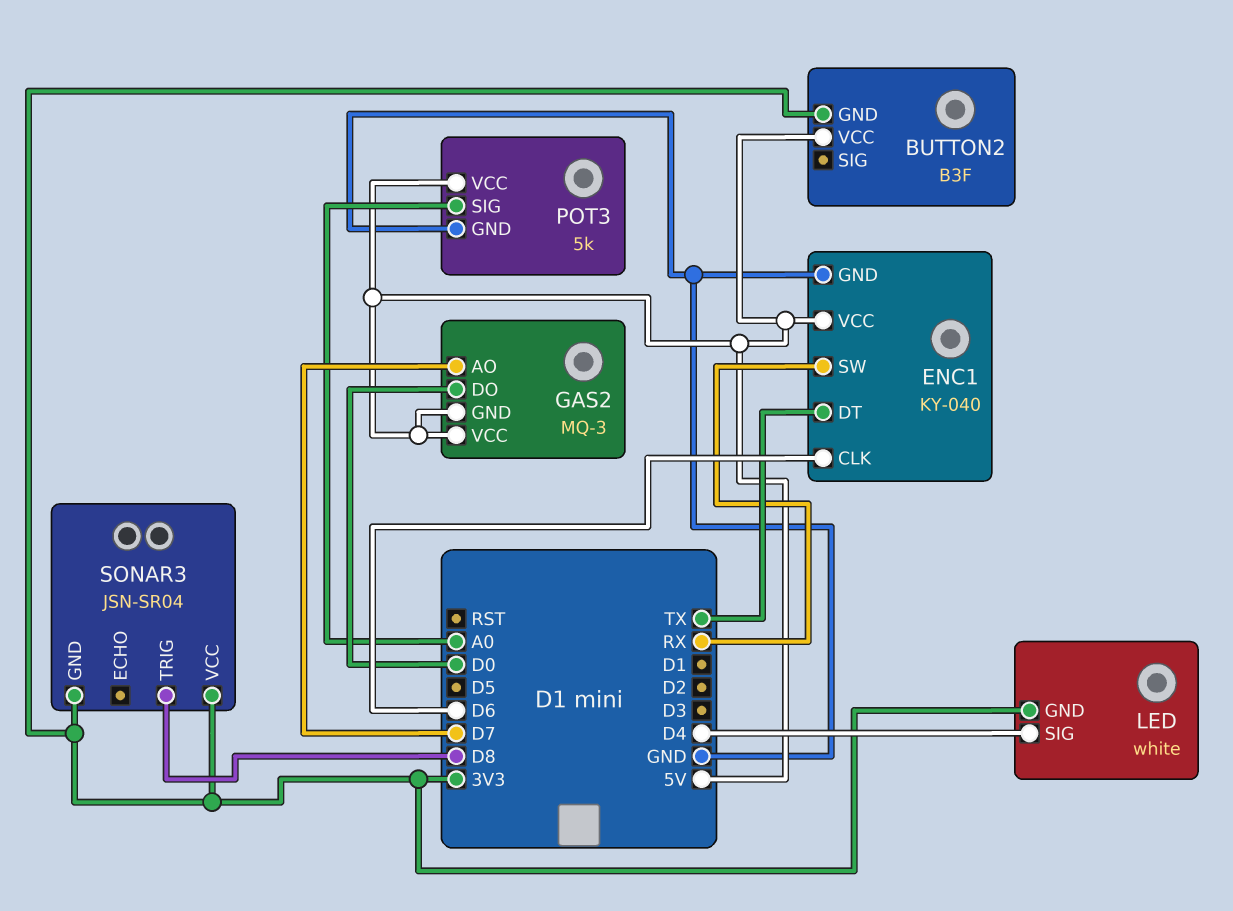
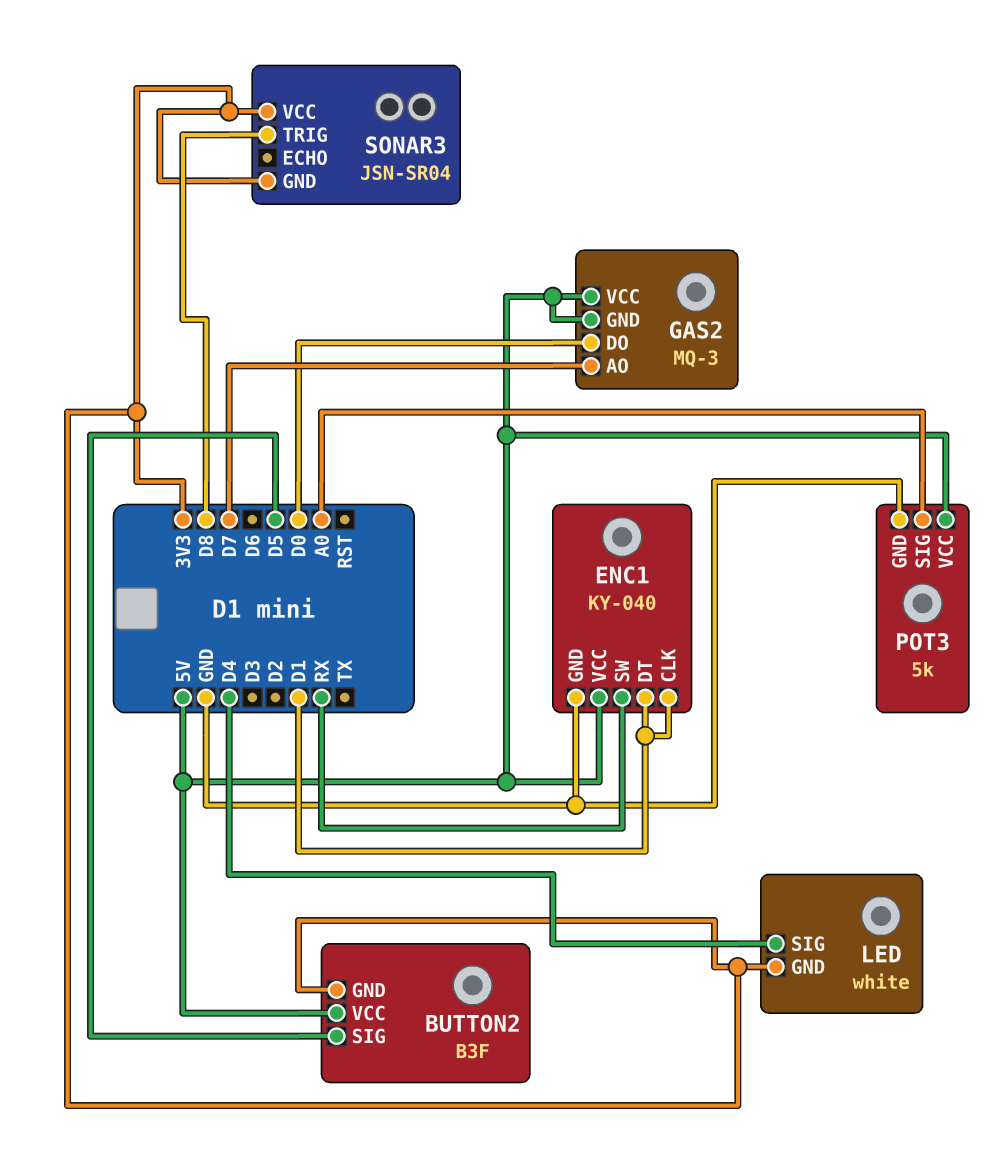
BUTTON2 pin SIG: none -> D5
ENC1 pin CLK: D6 -> D1
ENC1 pin DT: TX -> D1

